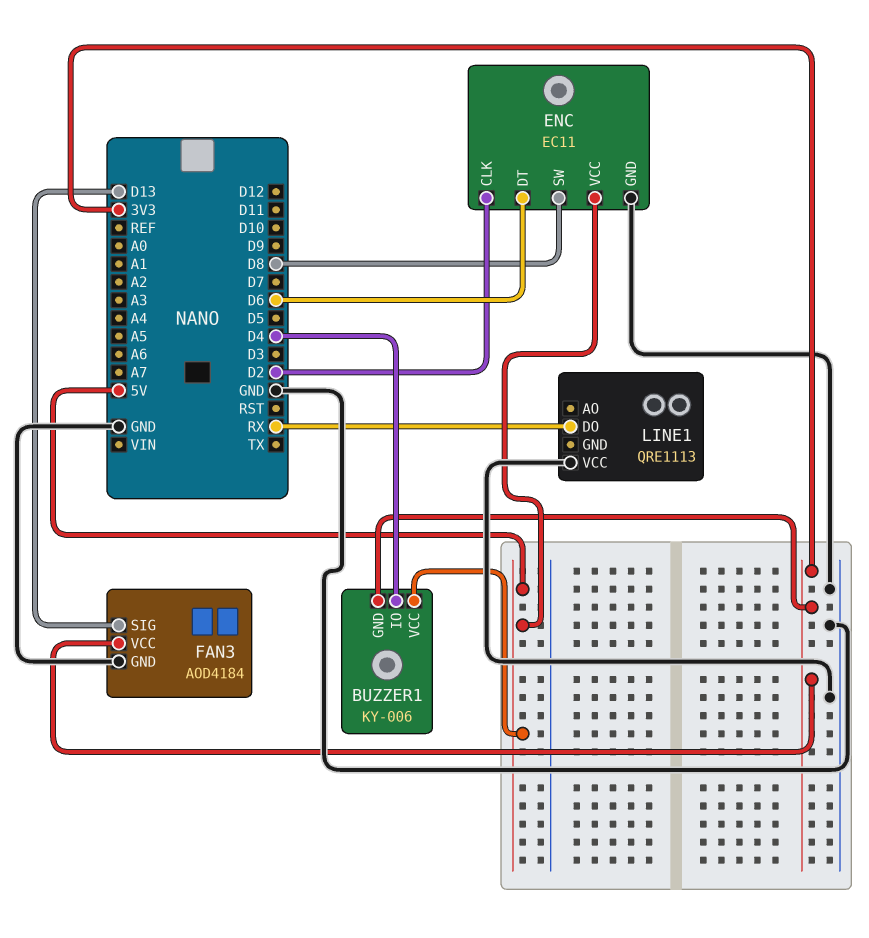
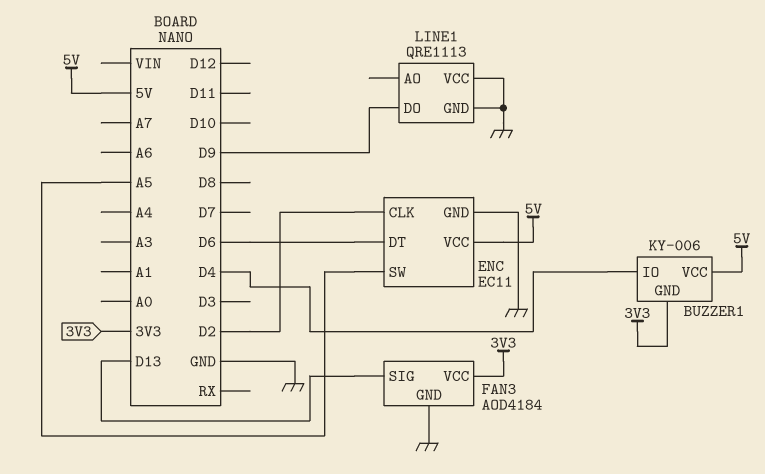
ENC pin SW: D8 -> A5
LINE1 pin DO: RX -> D9
LINE1 pin GND: none -> GND

